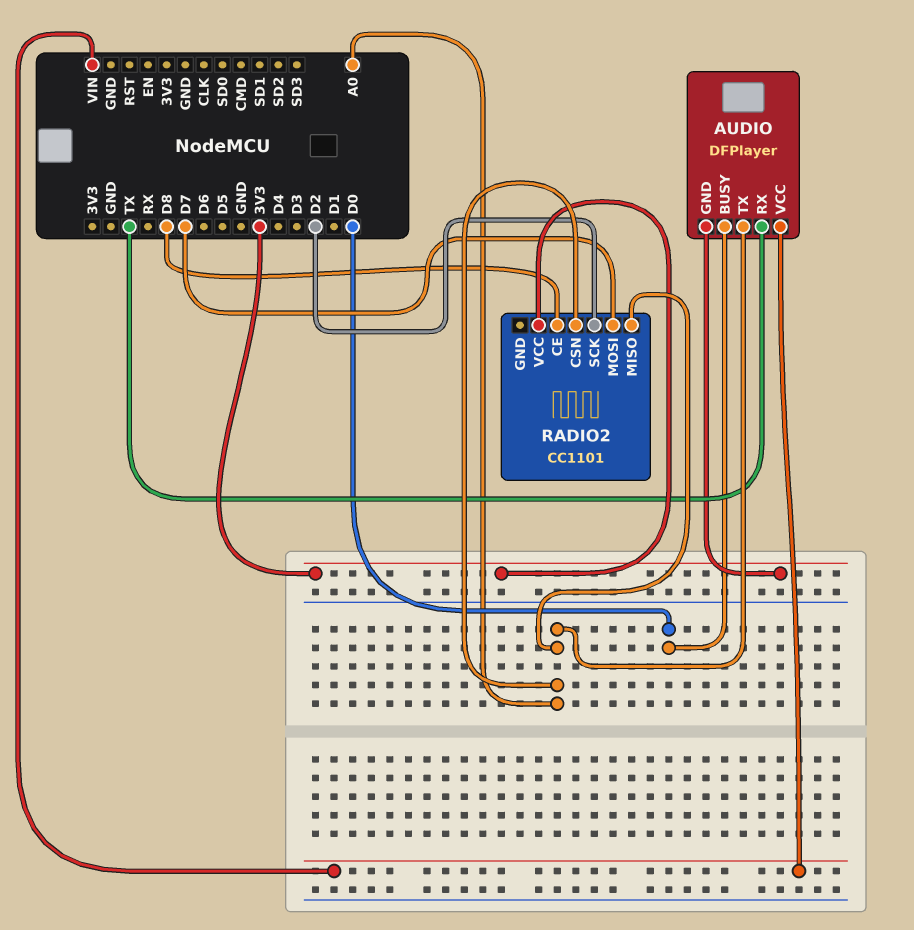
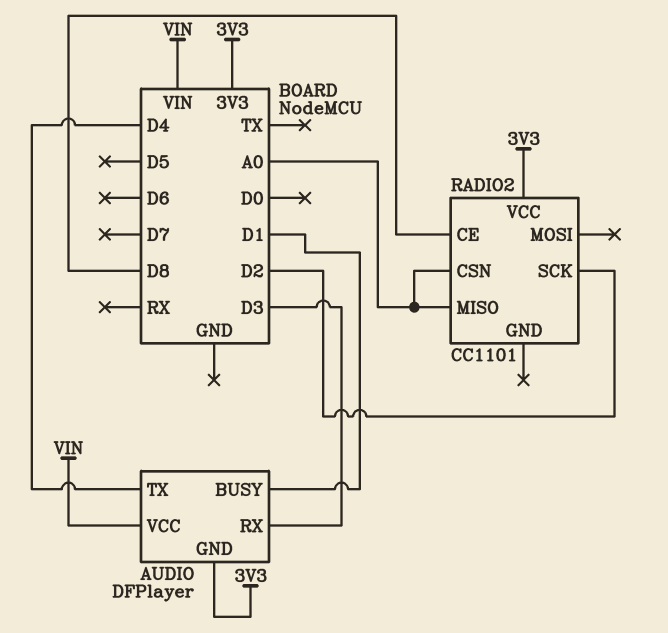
AUDIO pin BUSY: D0 -> D1
AUDIO pin RX: TX -> D3
AUDIO pin TX: A0 -> D4
RADIO2 pin MOSI: D7 -> none

